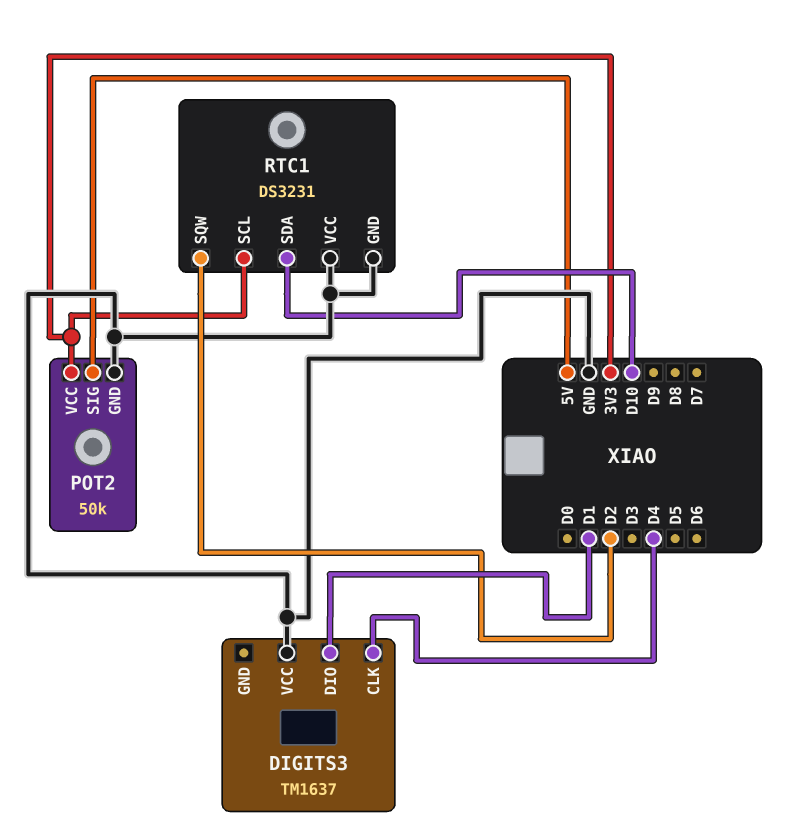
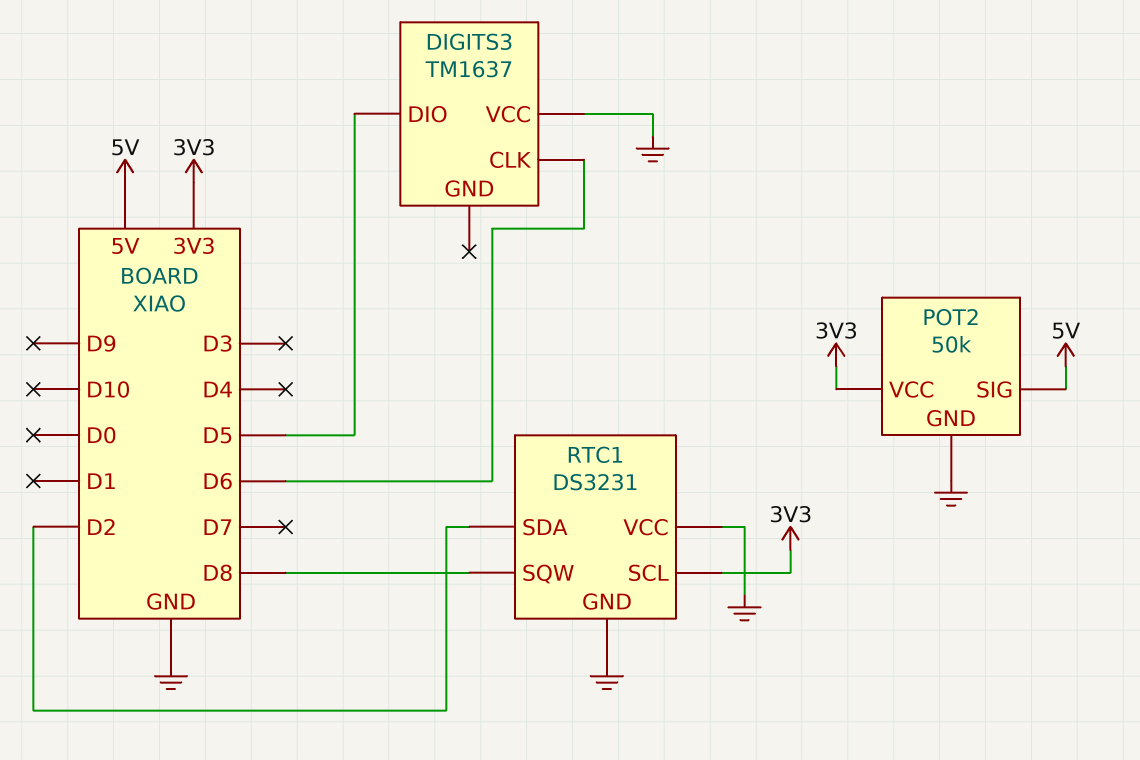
DIGITS3 pin CLK: D4 -> D6
DIGITS3 pin DIO: D1 -> D5
RTC1 pin SDA: D10 -> D2
RTC1 pin SQW: D2 -> D8

